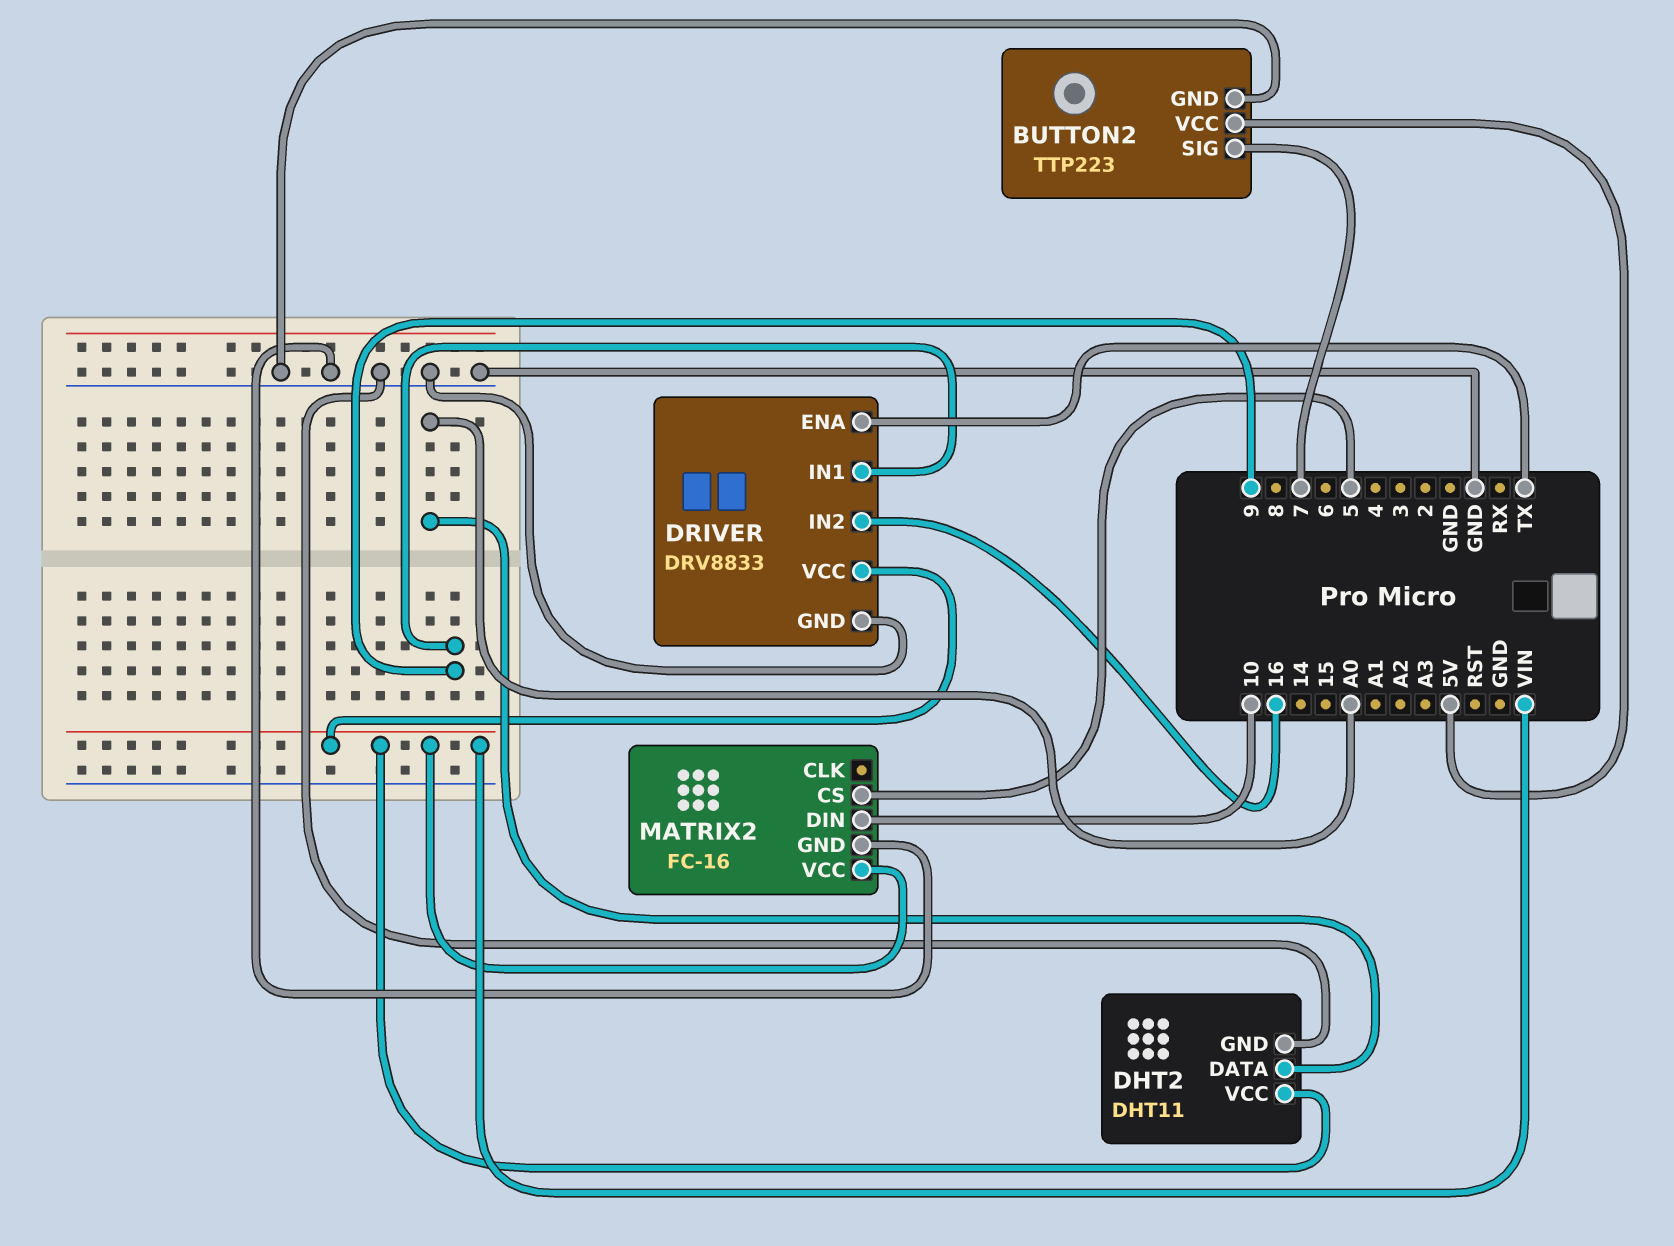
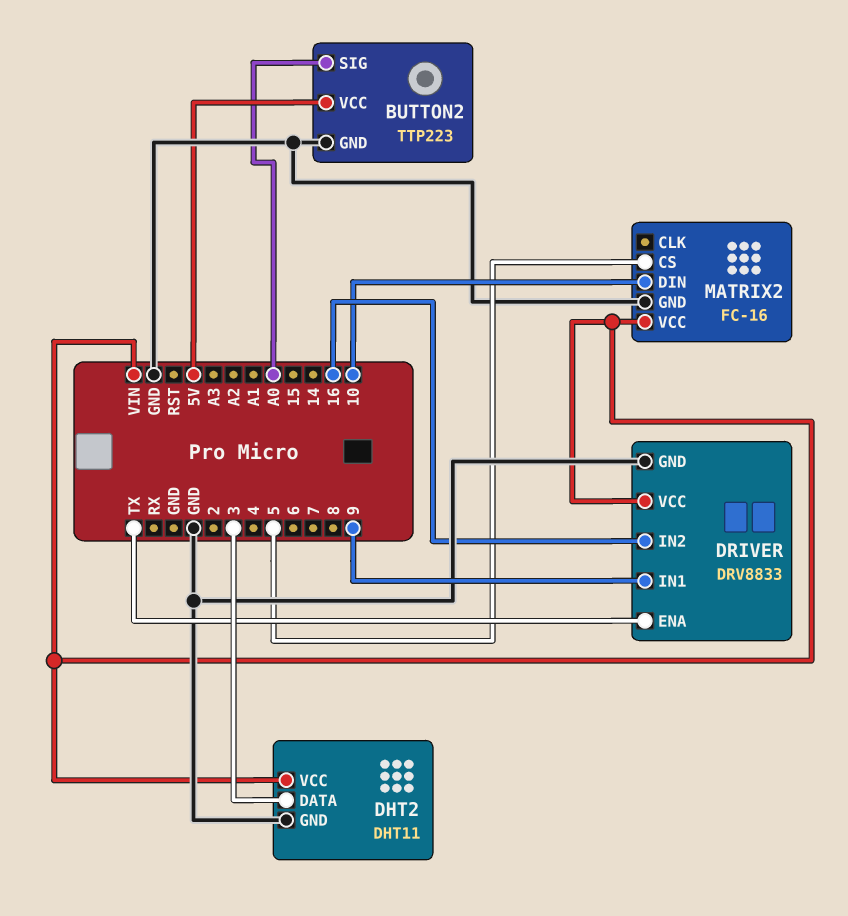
BUTTON2 pin SIG: 7 -> A0
DHT2 pin DATA: A0 -> 3

